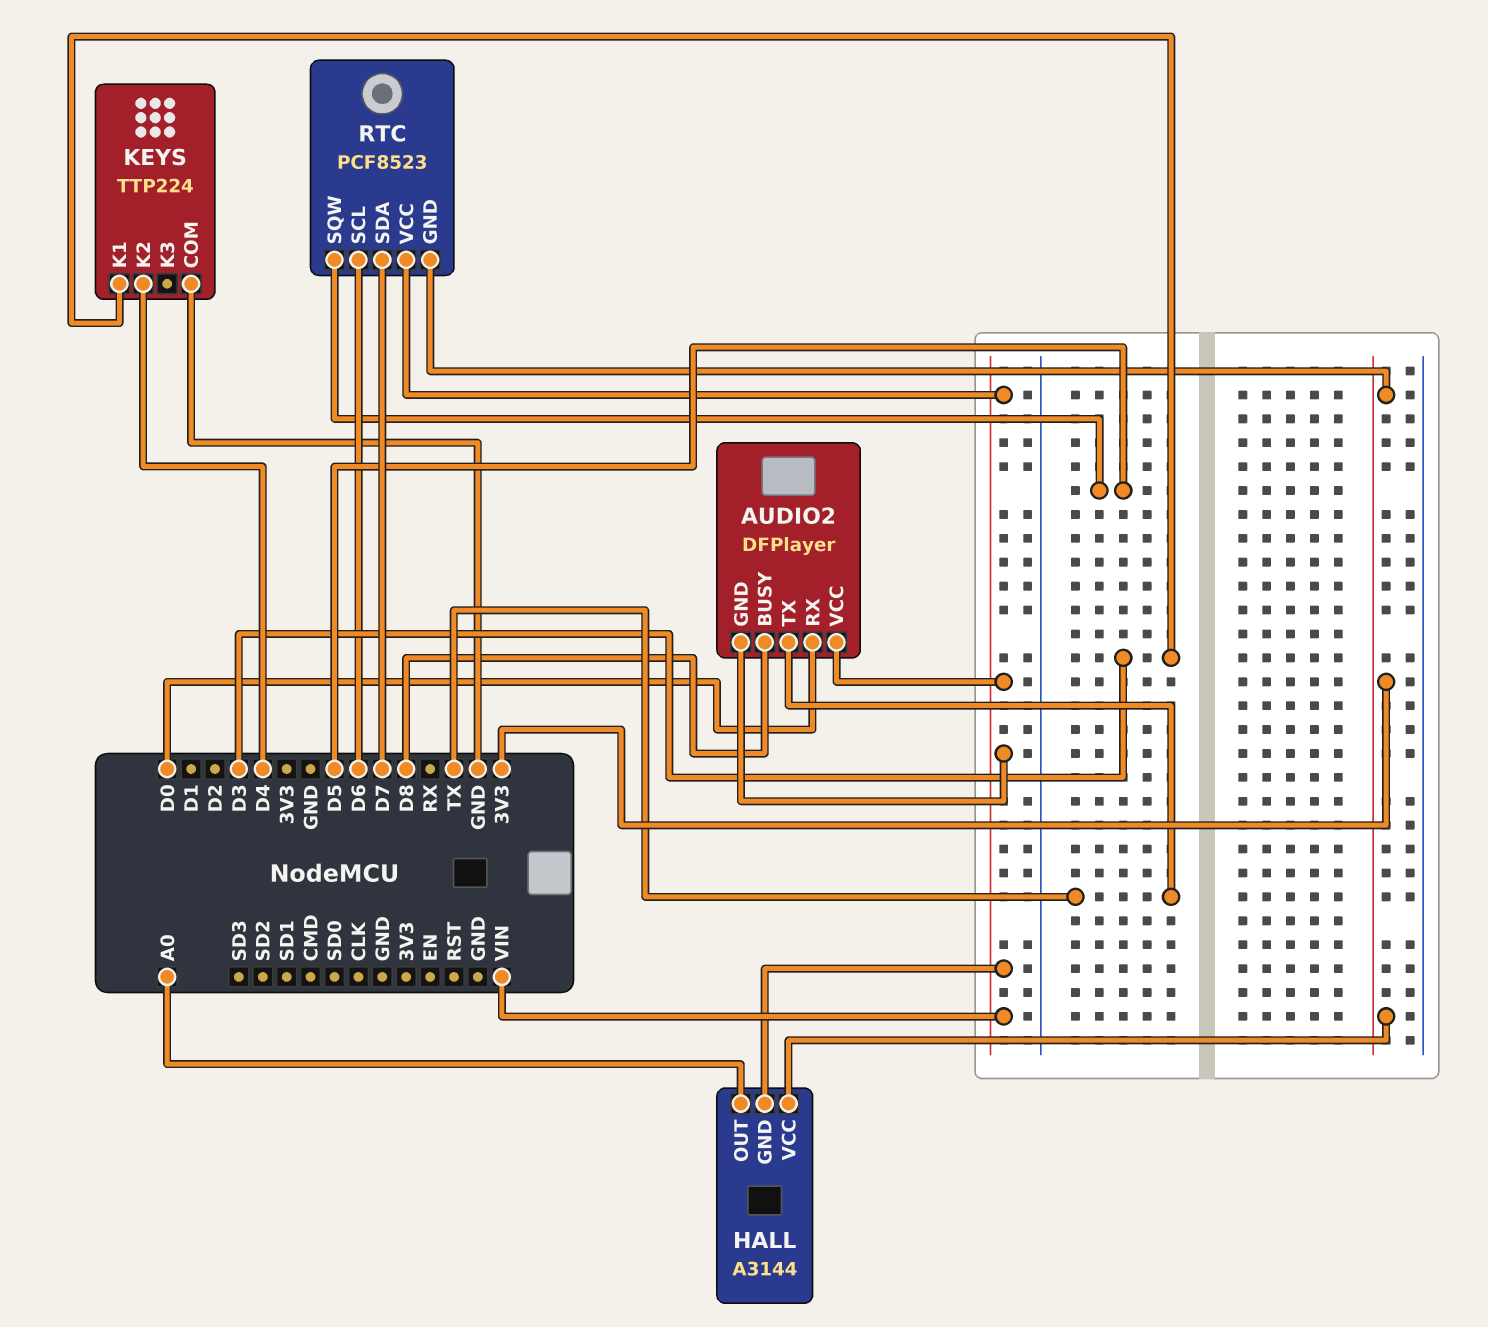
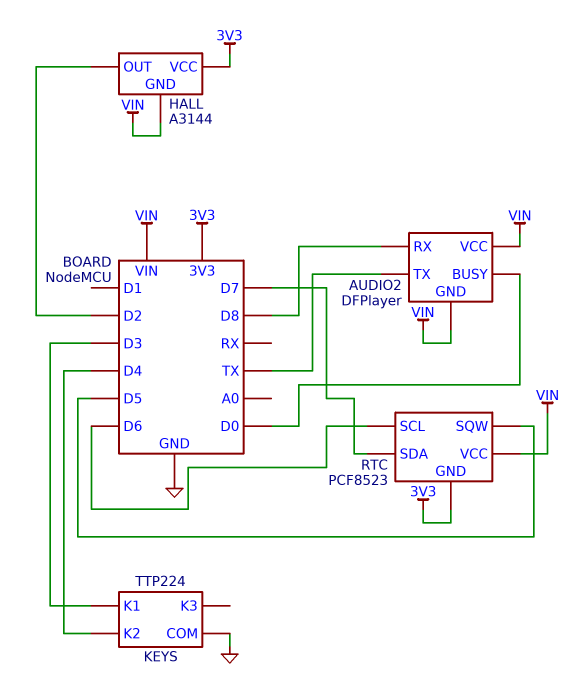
AUDIO2 pin BUSY: D8 -> D0
AUDIO2 pin RX: D0 -> D8
HALL pin OUT: A0 -> D2

